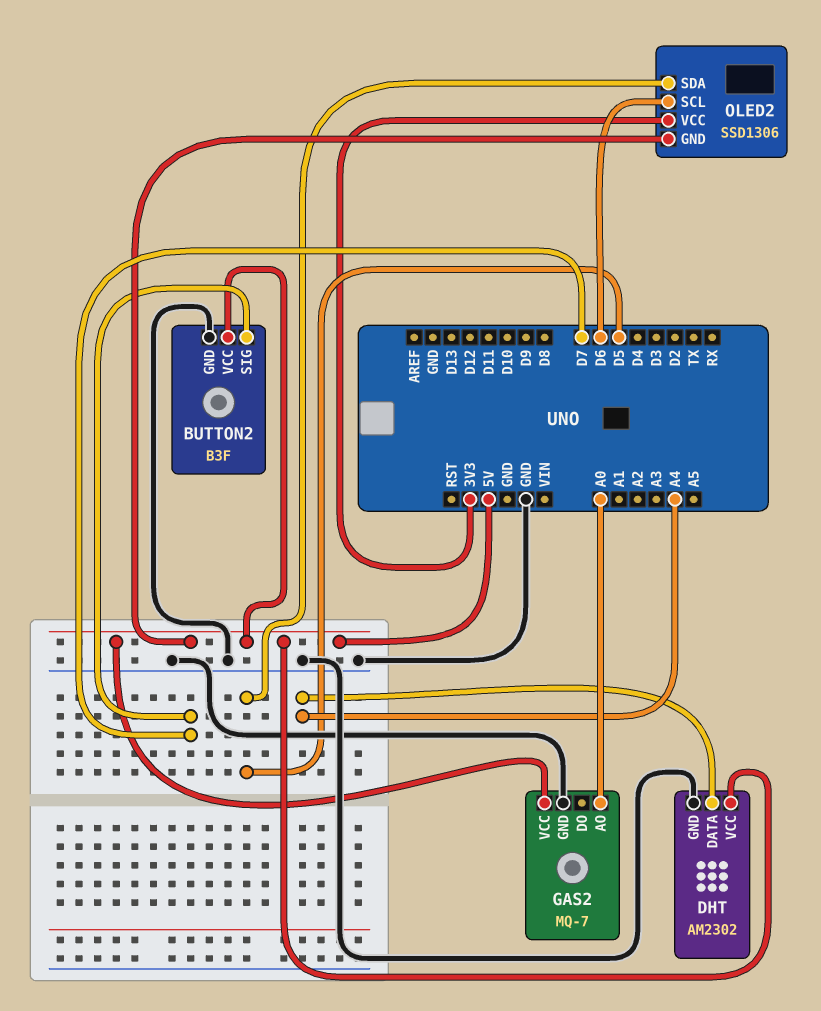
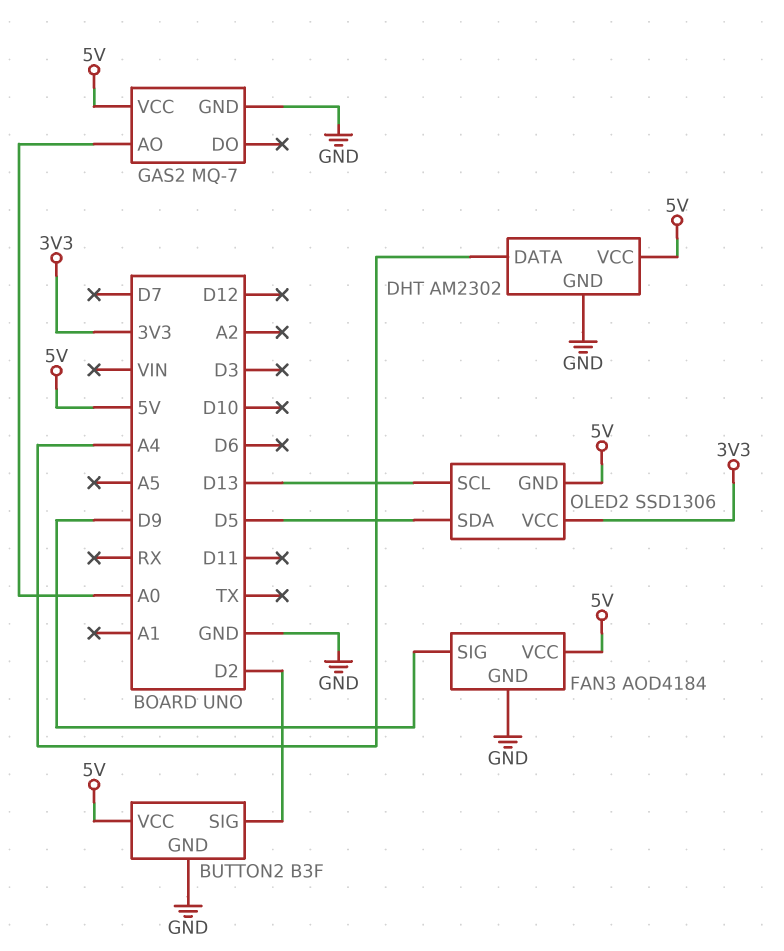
BUTTON2 pin SIG: D7 -> D2
FAN3: none -> AOD4184
FAN3 pin GND: none -> GND
FAN3 pin SIG: none -> D9
FAN3 pin VCC: none -> 5V
OLED2 pin SCL: D6 -> D13

